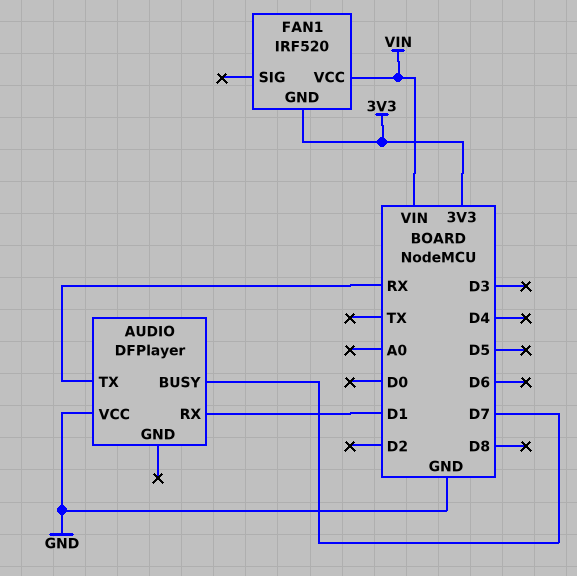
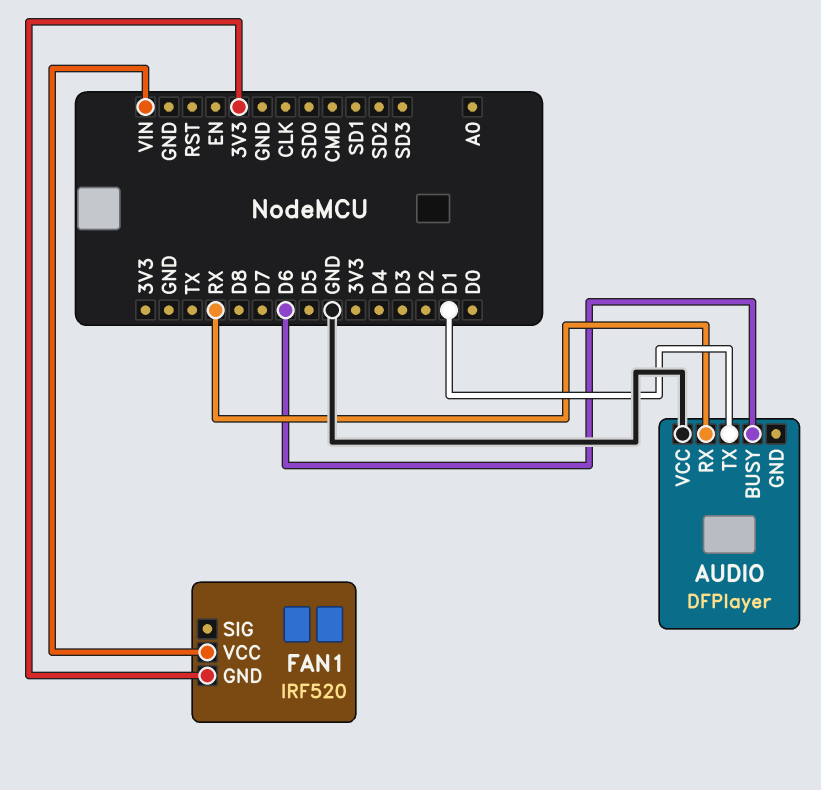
AUDIO pin BUSY: D7 -> D6
AUDIO pin RX: D1 -> RX
AUDIO pin TX: RX -> D1

